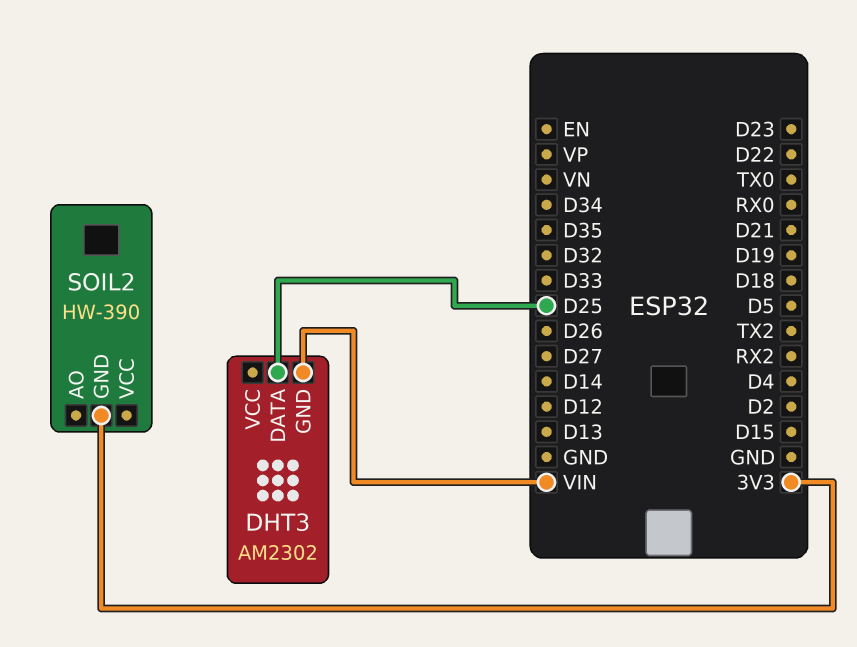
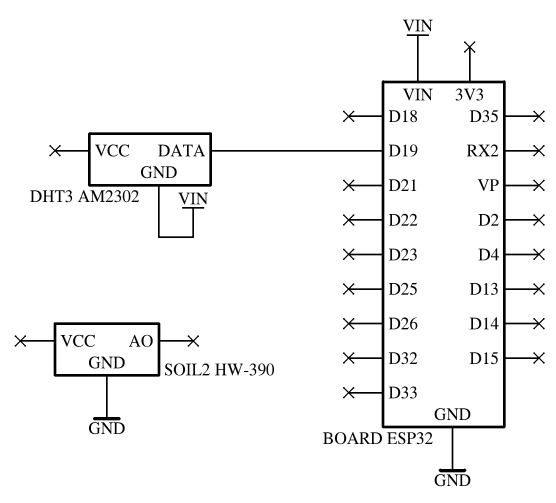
DHT3 pin DATA: D25 -> D19
SOIL2 pin GND: 3V3 -> GND

